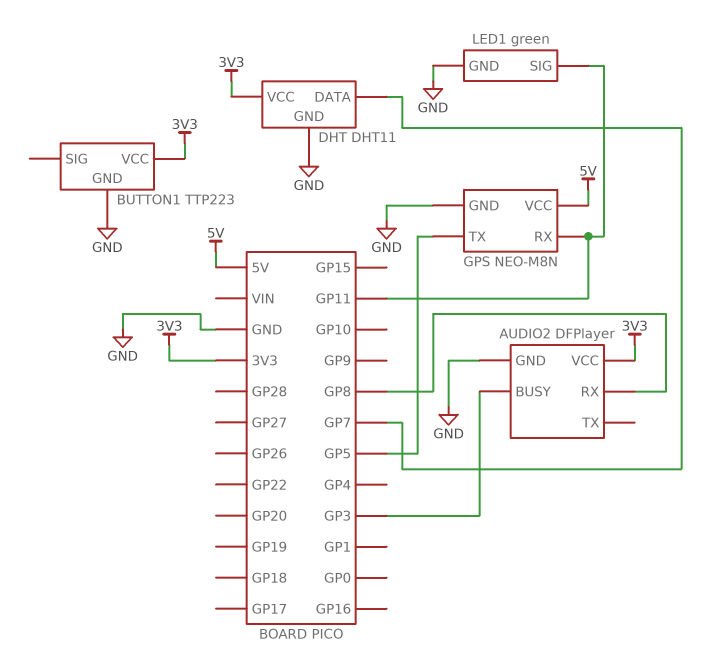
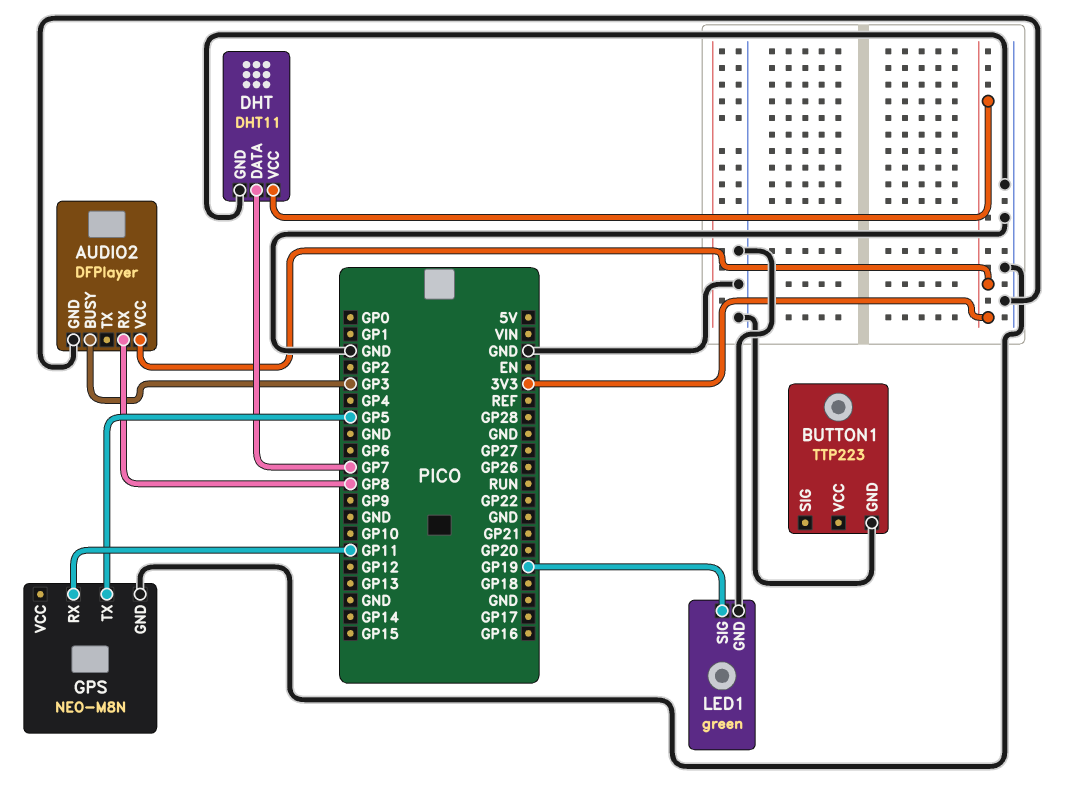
BUTTON1 pin VCC: 3V3 -> none
GPS pin VCC: 5V -> none
LED1 pin SIG: GP11 -> GP19

